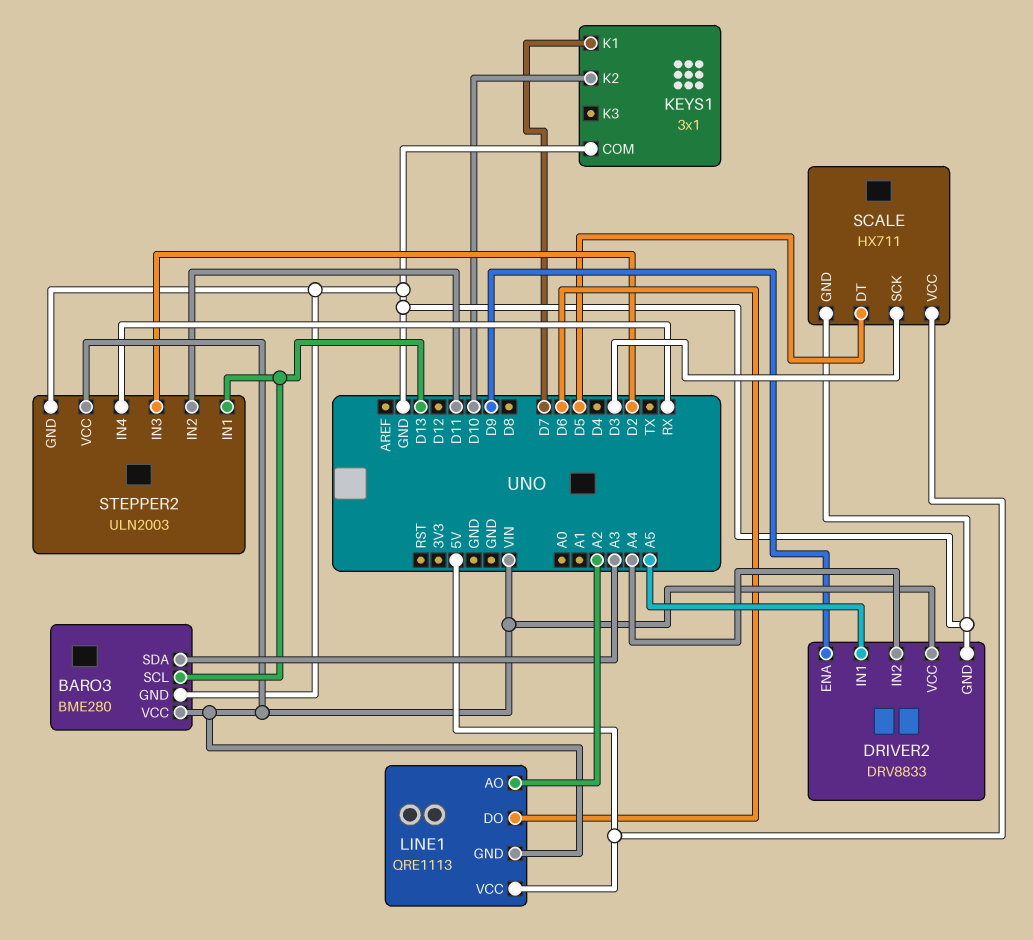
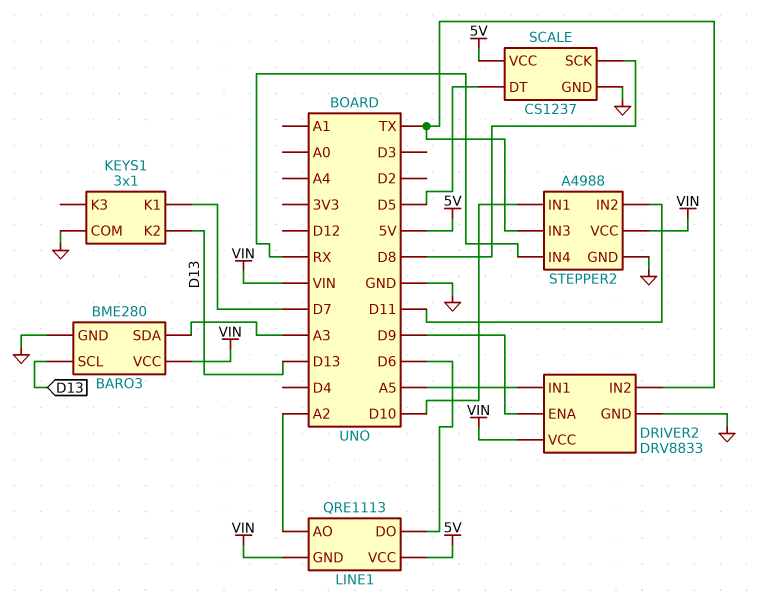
DRIVER2 pin IN2: A4 -> TX
KEYS1 pin K2: D10 -> D13
SCALE: HX711 -> CS1237
SCALE pin SCK: D3 -> D8
STEPPER2: ULN2003 -> A4988
STEPPER2 pin IN1: D13 -> D10
STEPPER2 pin IN3: D2 -> TX

